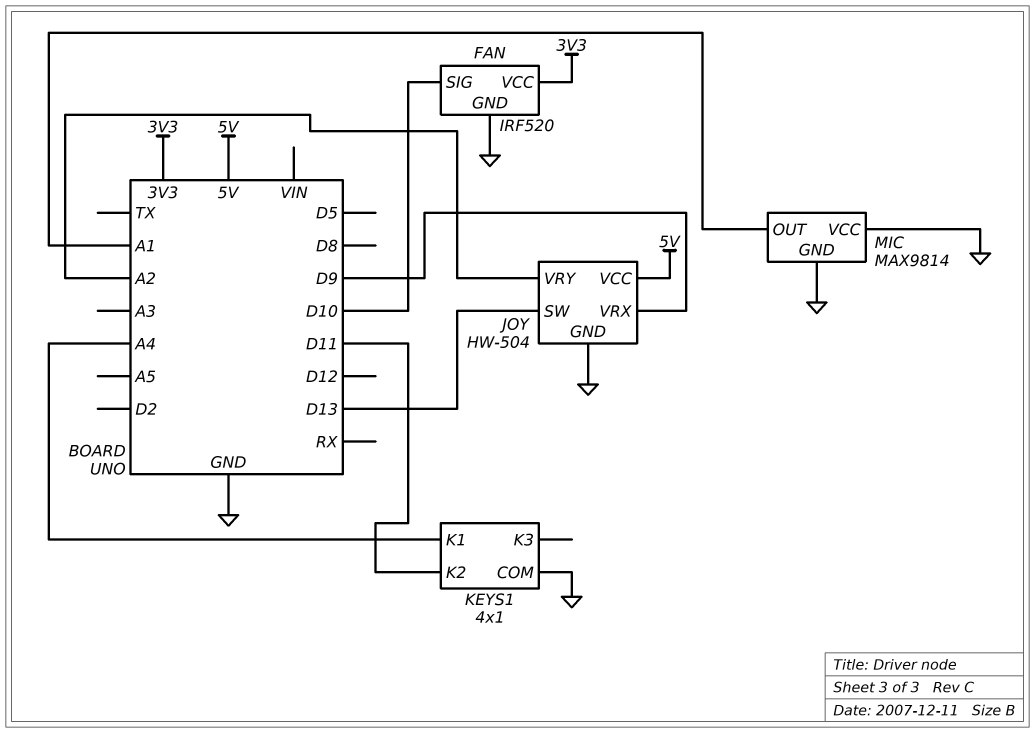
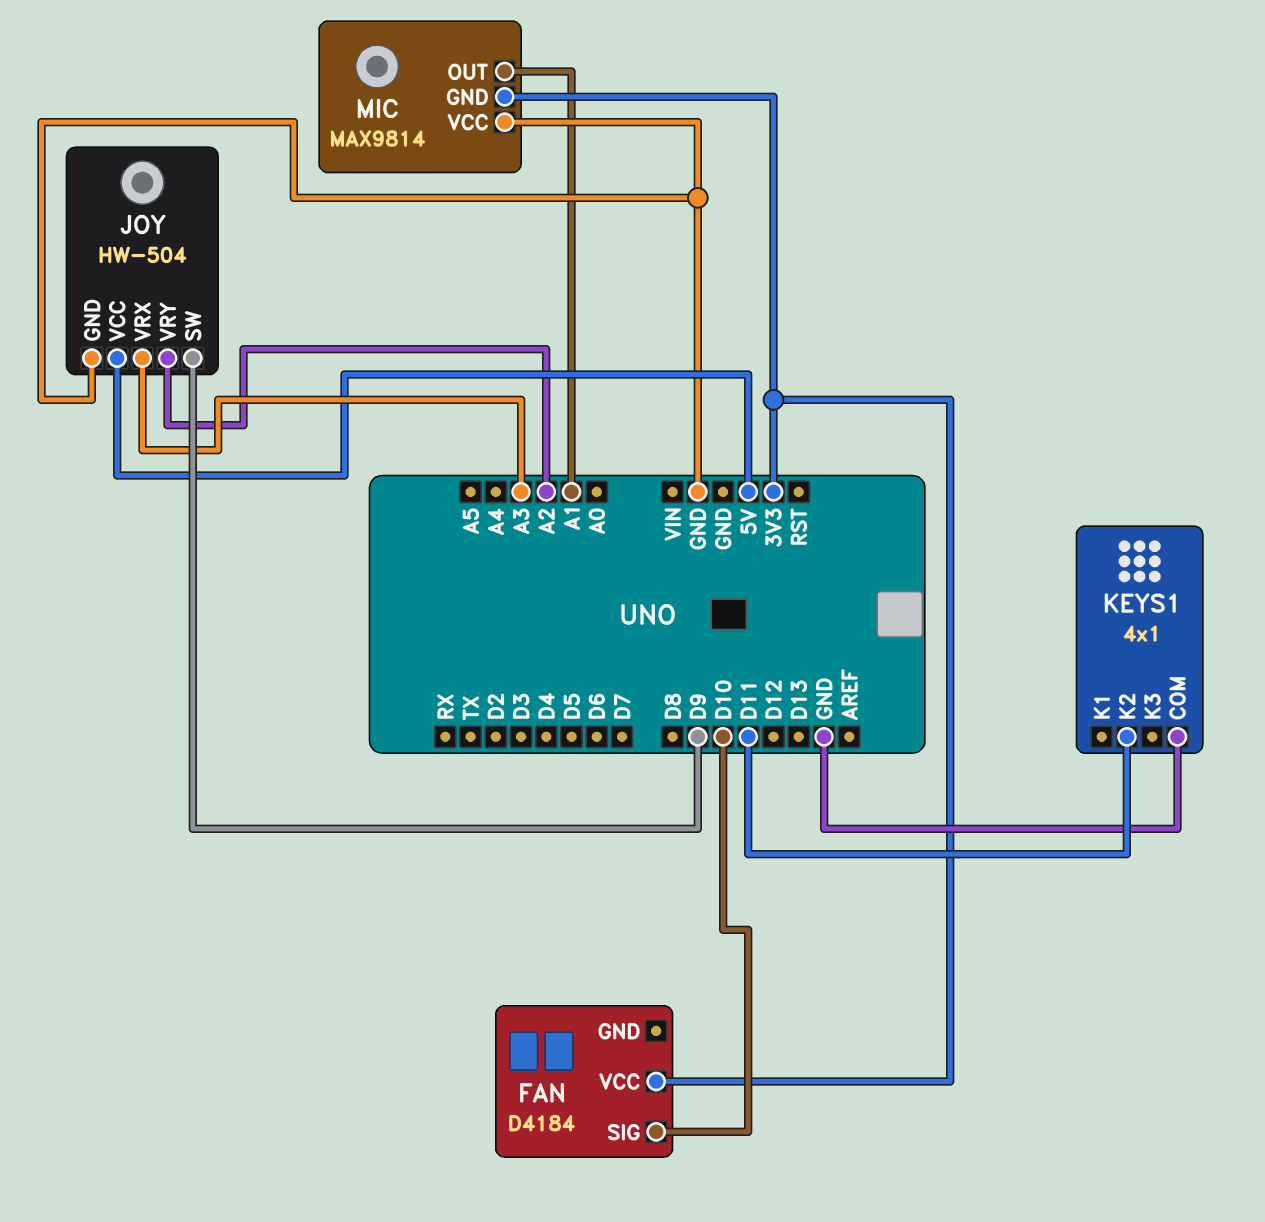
FAN: IRF520 -> D4184
FAN pin GND: GND -> none
JOY pin SW: D13 -> D9
JOY pin VRX: D9 -> A3
KEYS1 pin K1: A4 -> none
MIC pin GND: GND -> 3V3

